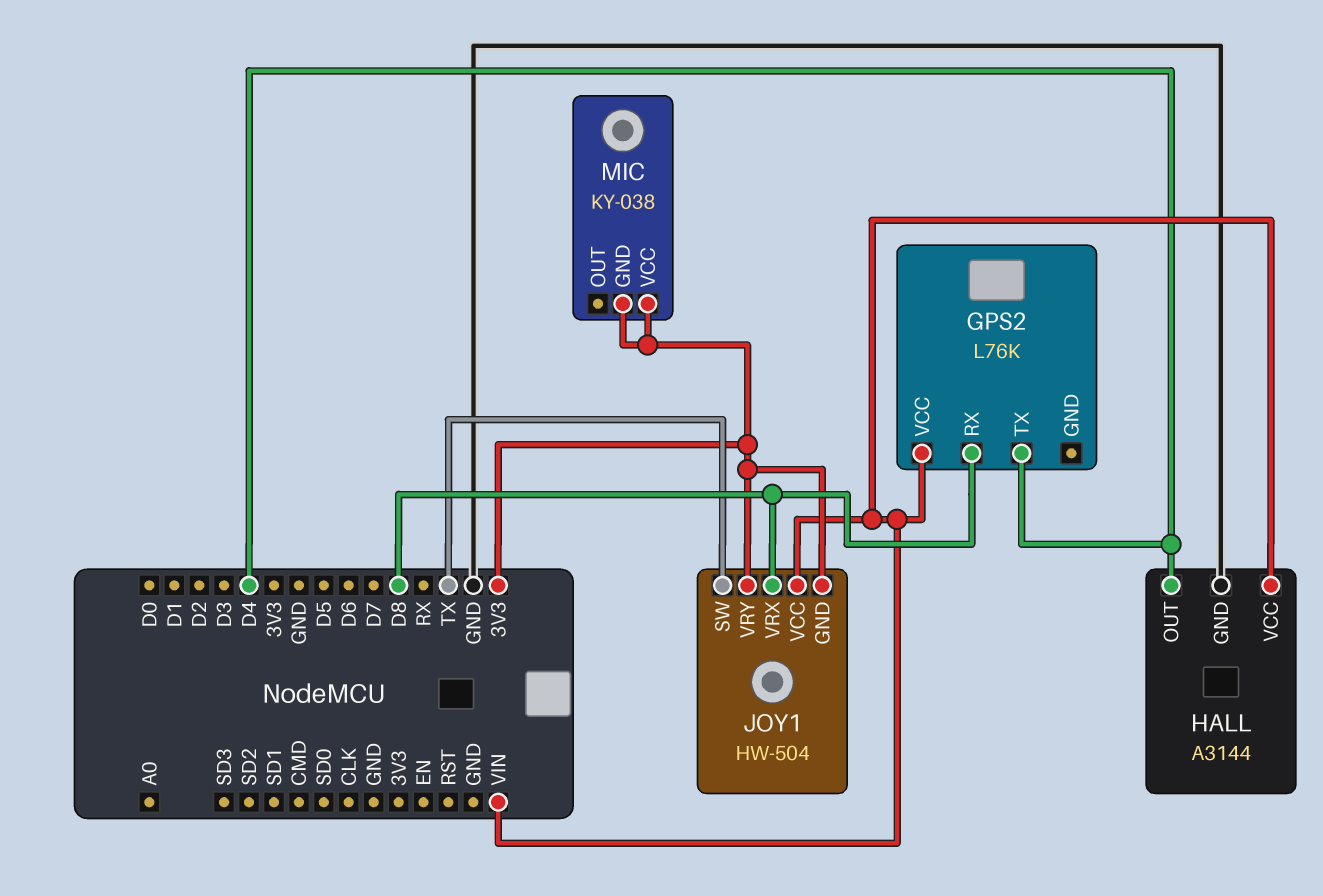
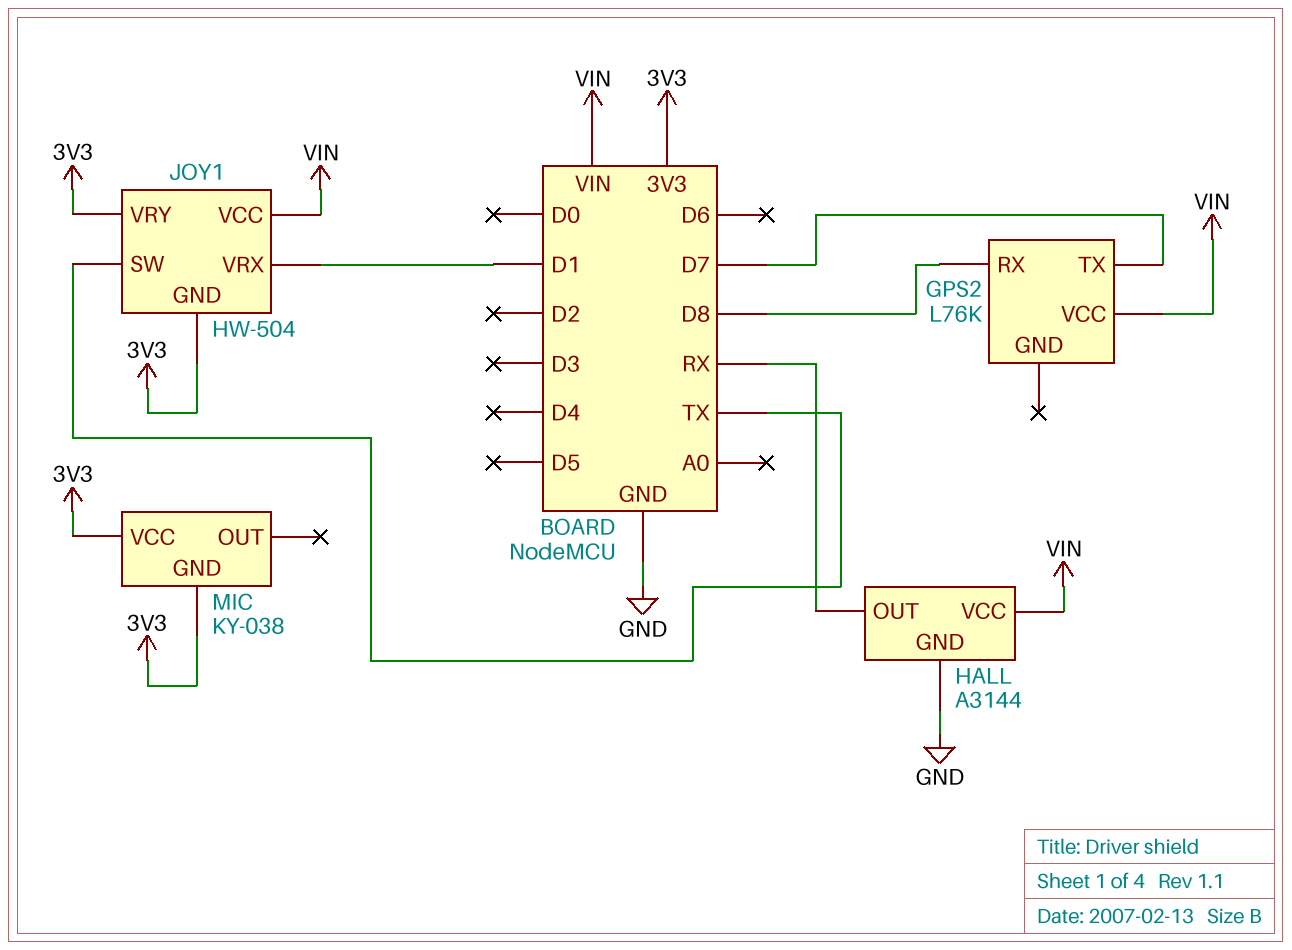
GPS2 pin TX: D4 -> D7
HALL pin OUT: D4 -> RX
JOY1 pin VRX: D8 -> D1

